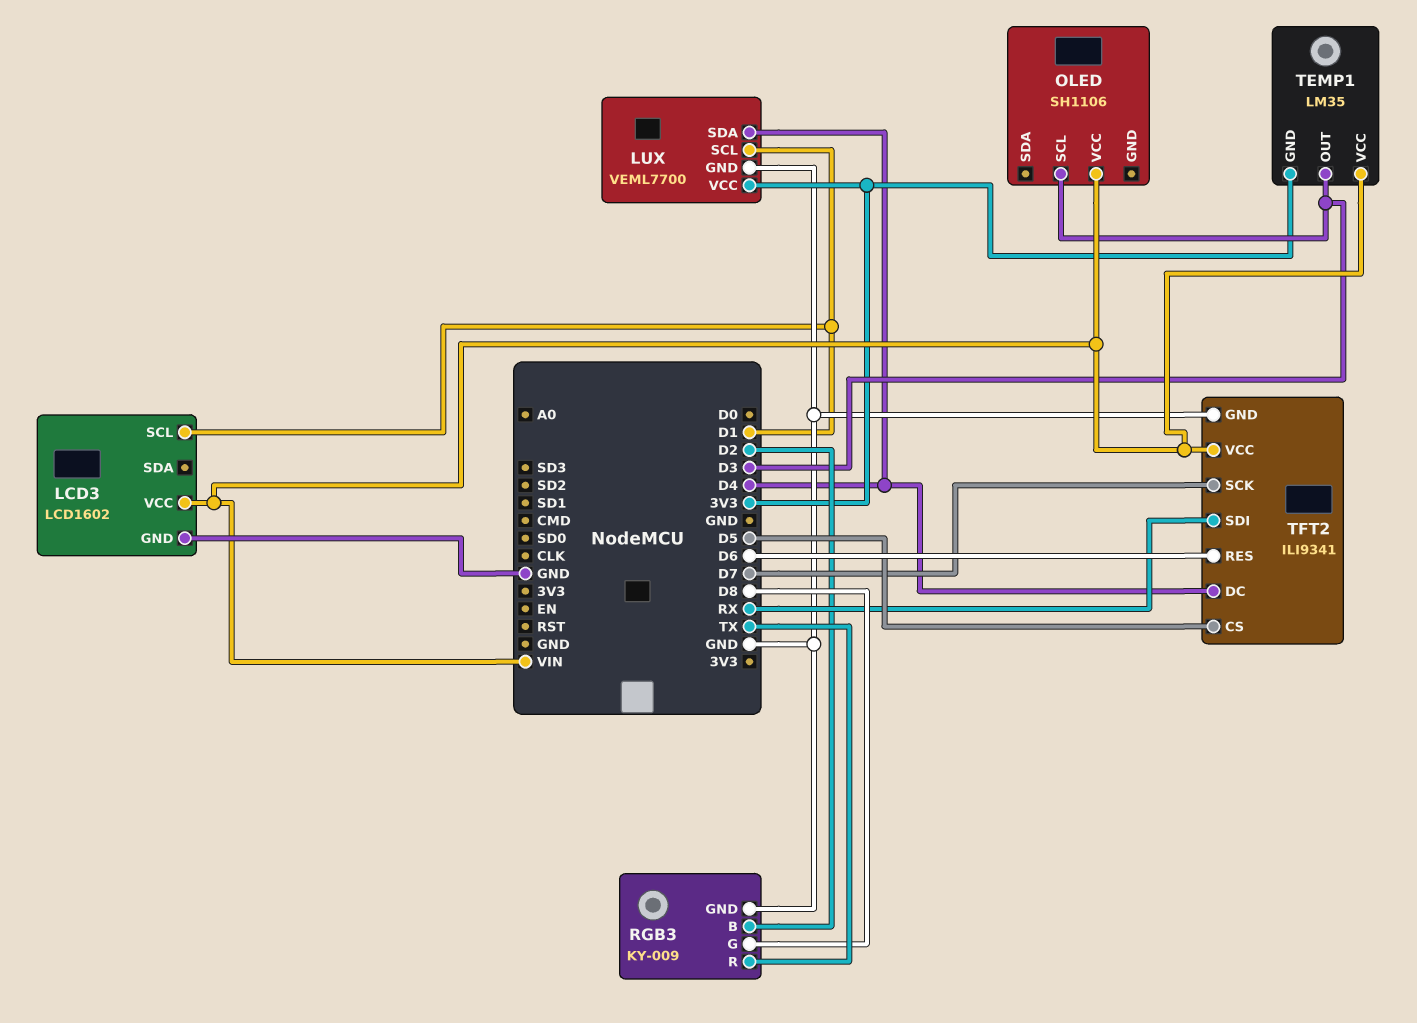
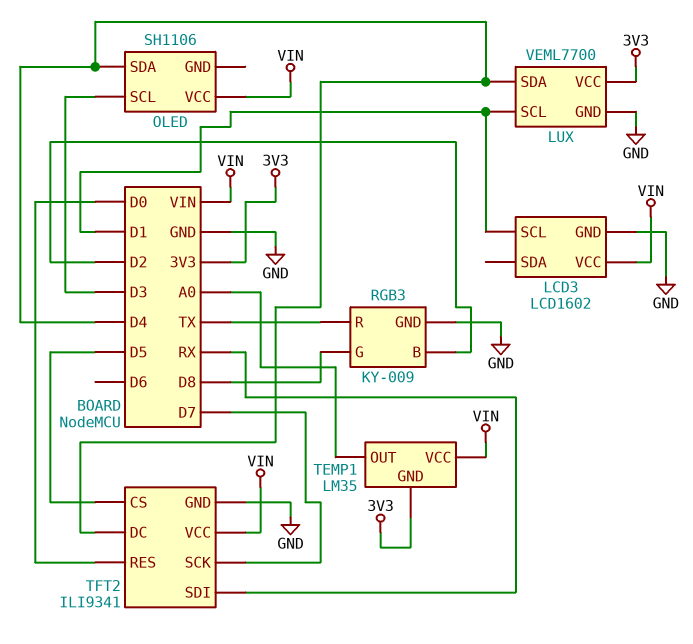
OLED pin SDA: none -> D4
TEMP1 pin OUT: D3 -> A0
TFT2 pin RES: D6 -> D0

